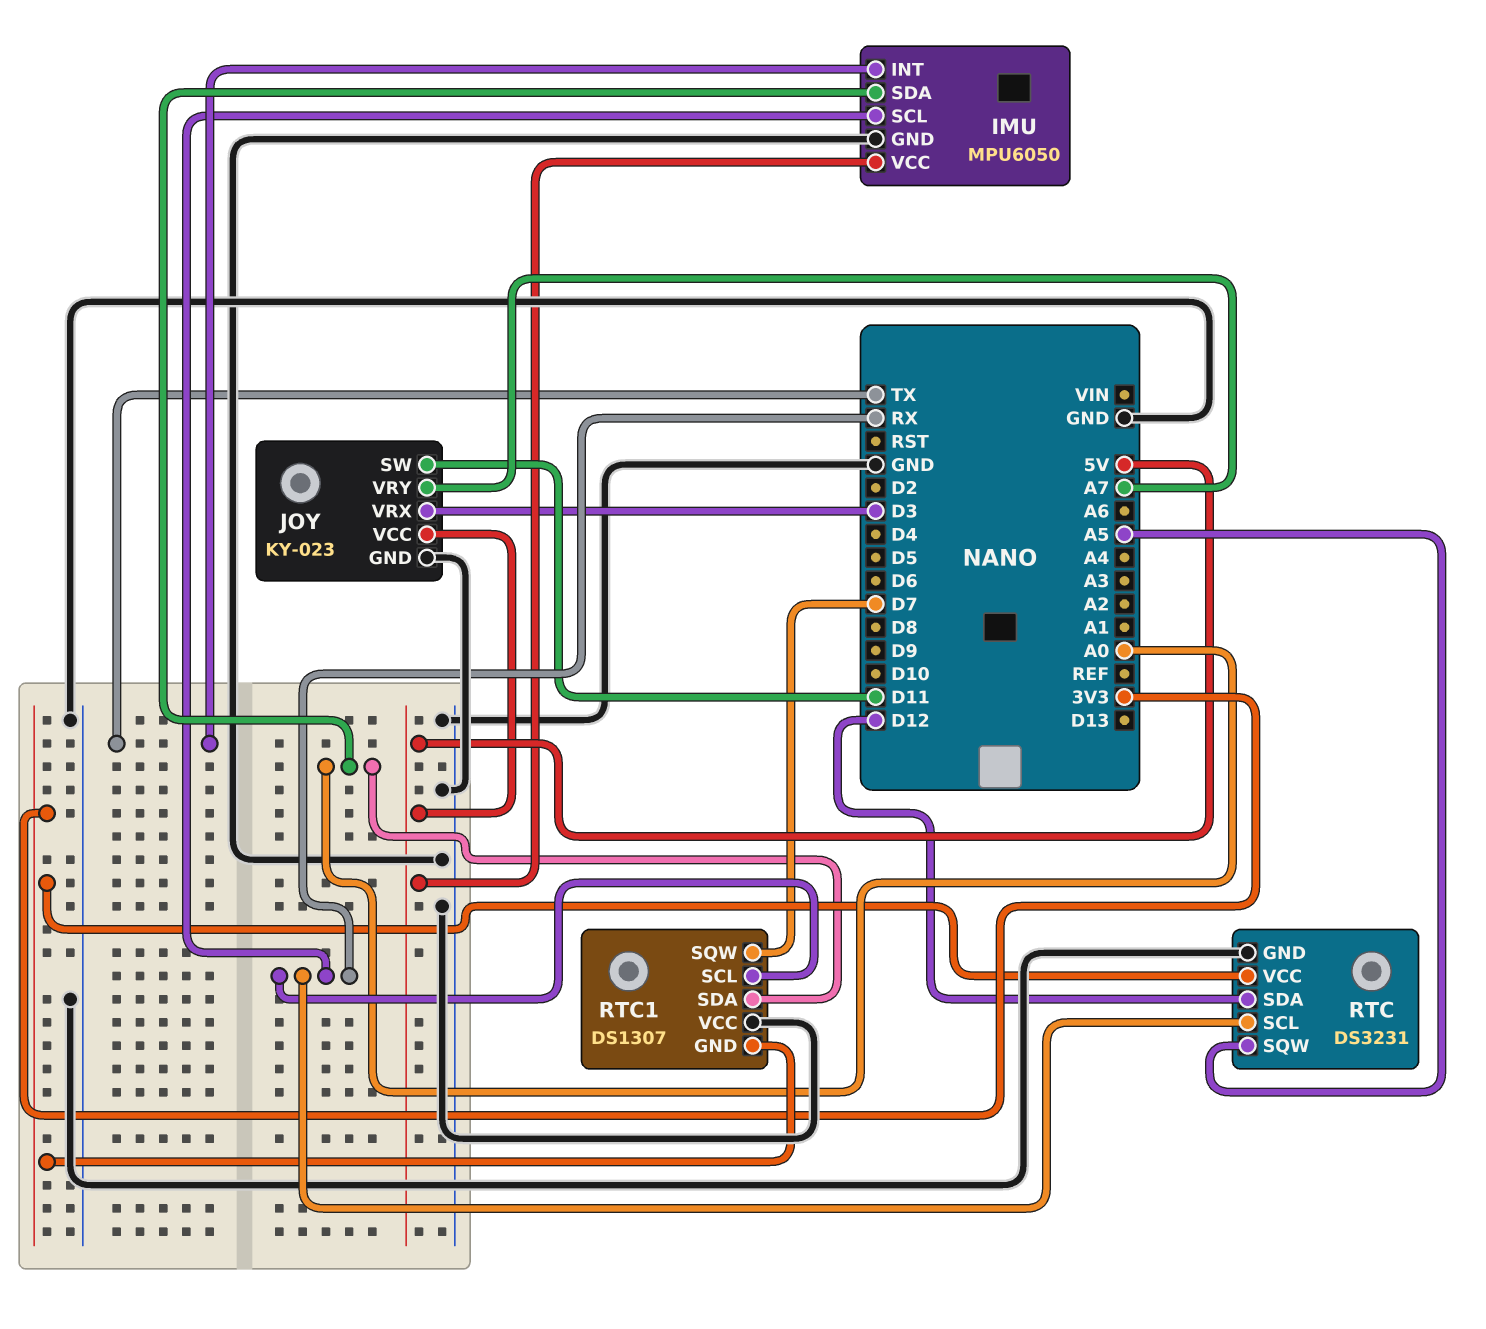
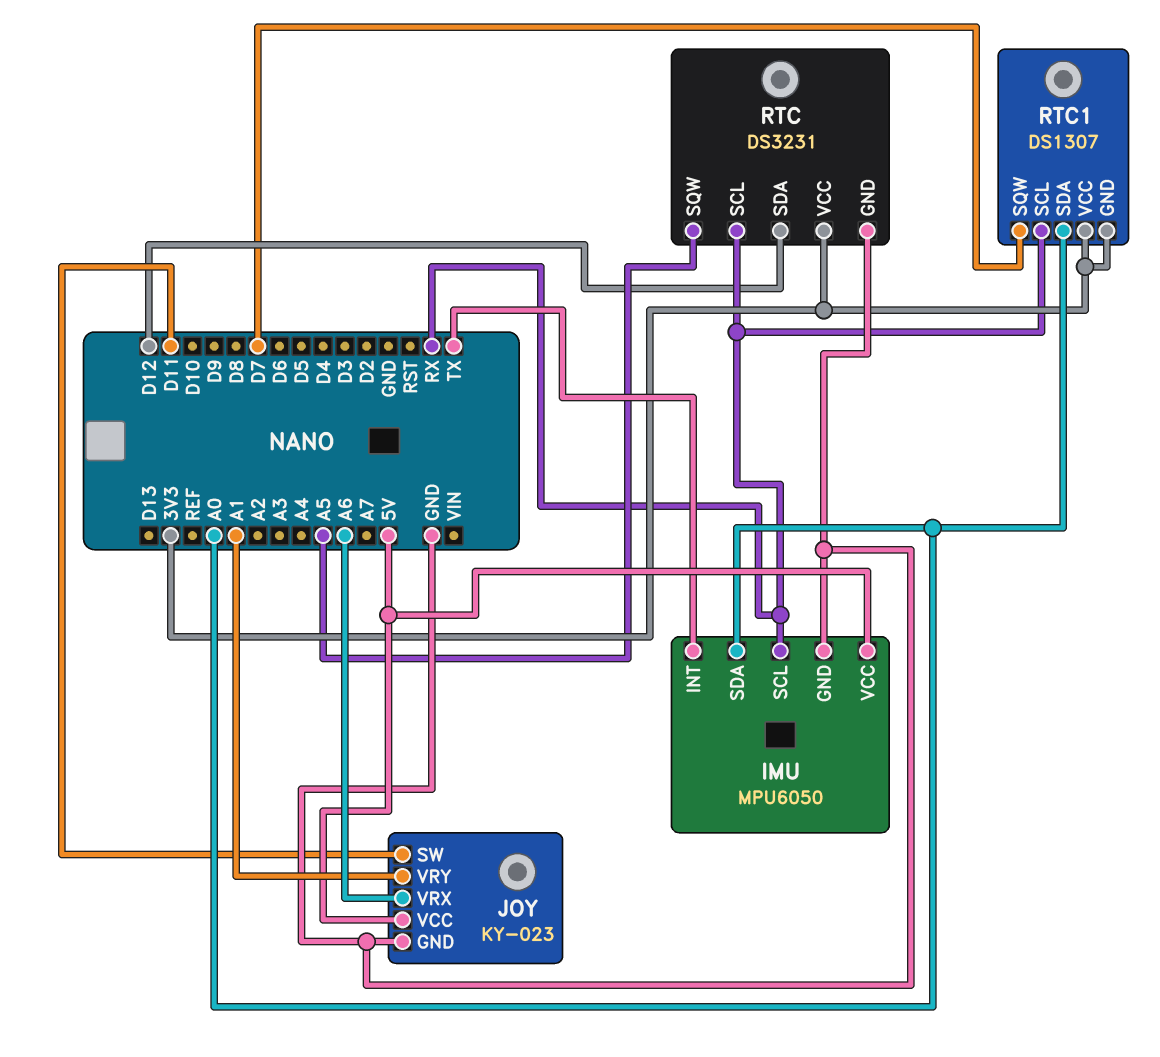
JOY pin VRX: D3 -> A6
JOY pin VRY: A7 -> A1
RTC1 pin VCC: GND -> 3V3

